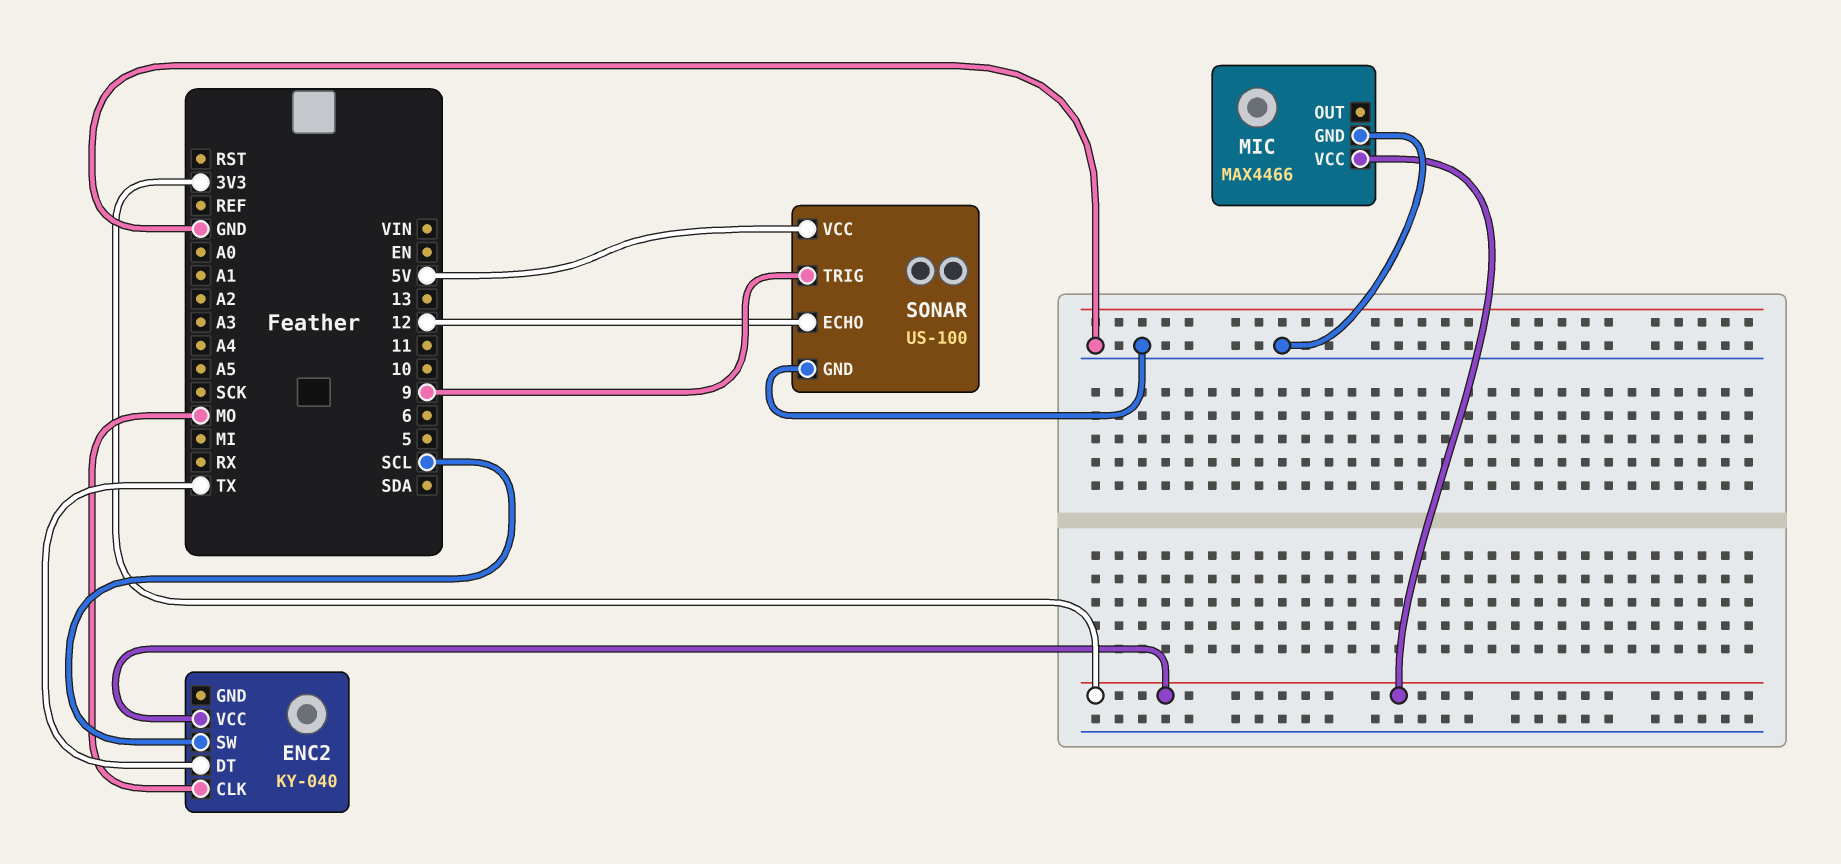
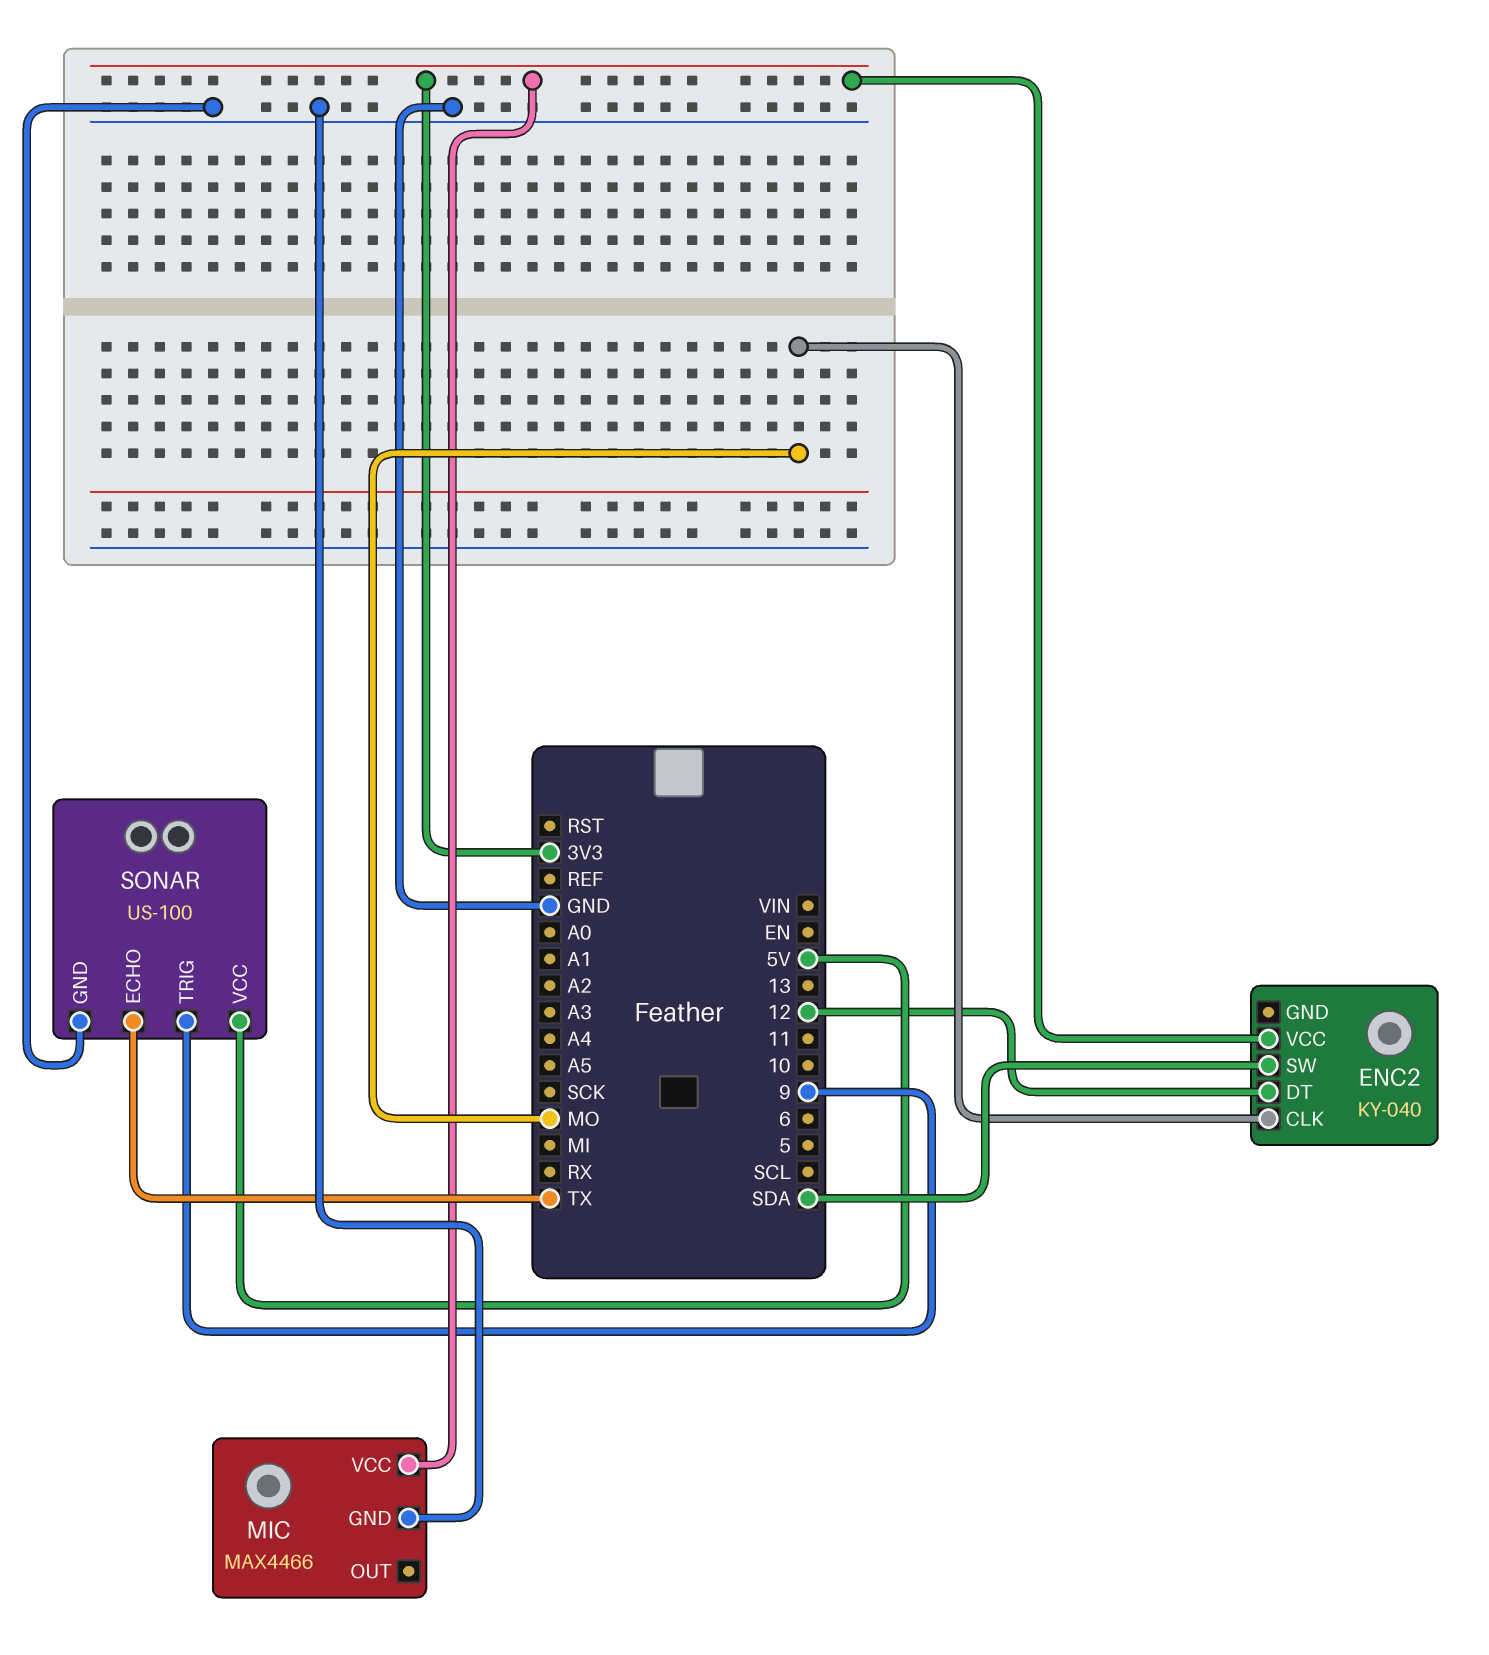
ENC2 pin DT: TX -> 12
ENC2 pin SW: SCL -> SDA
SONAR pin ECHO: 12 -> TX

